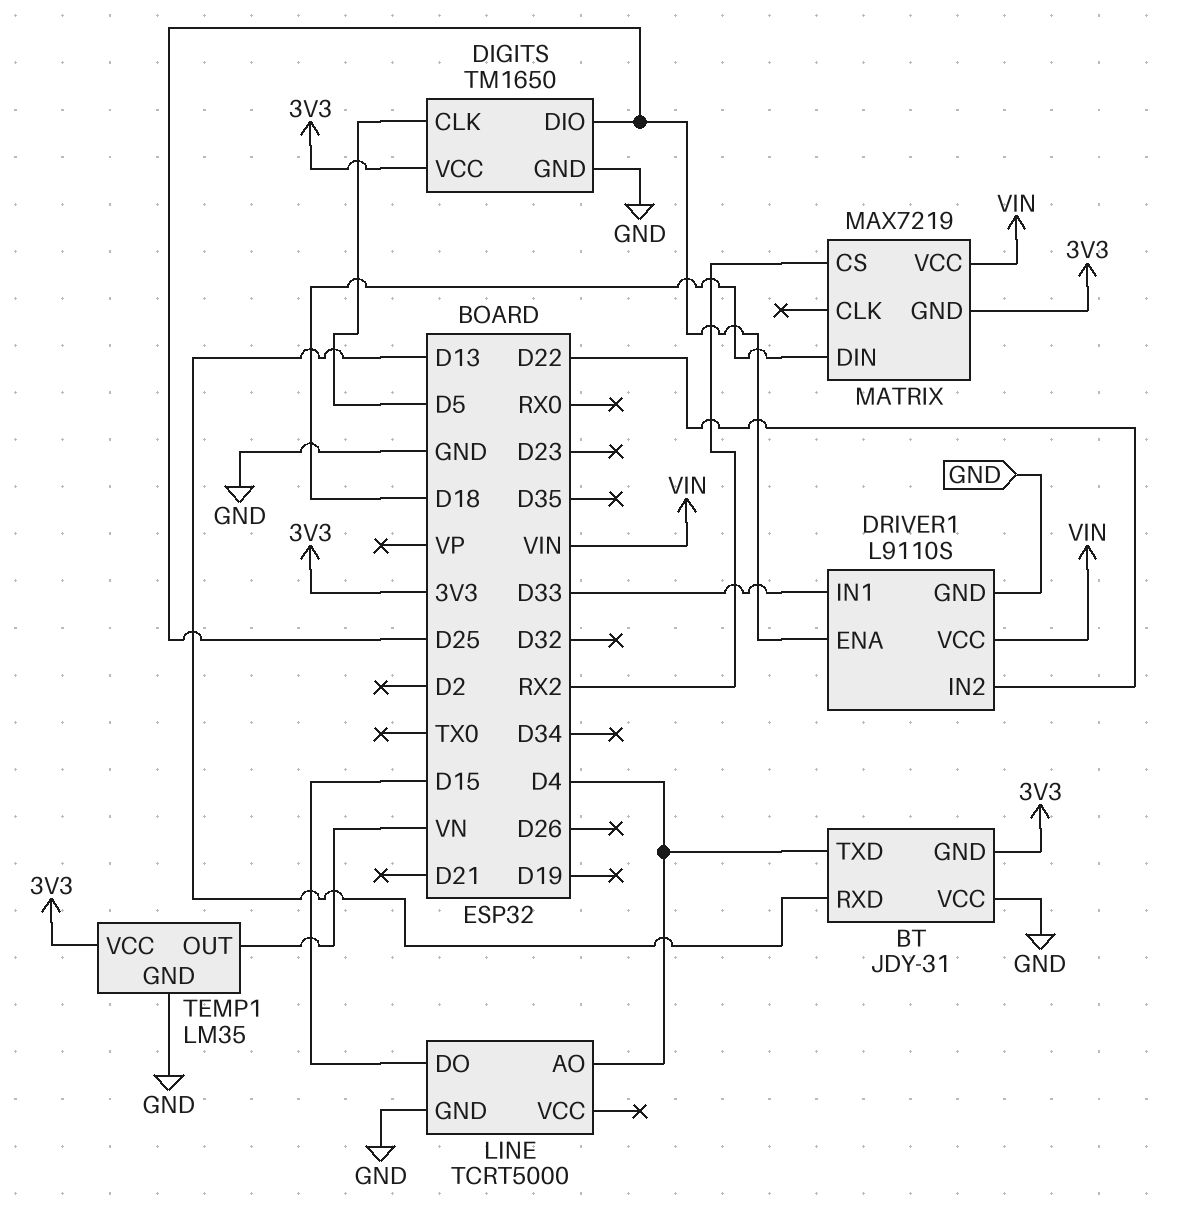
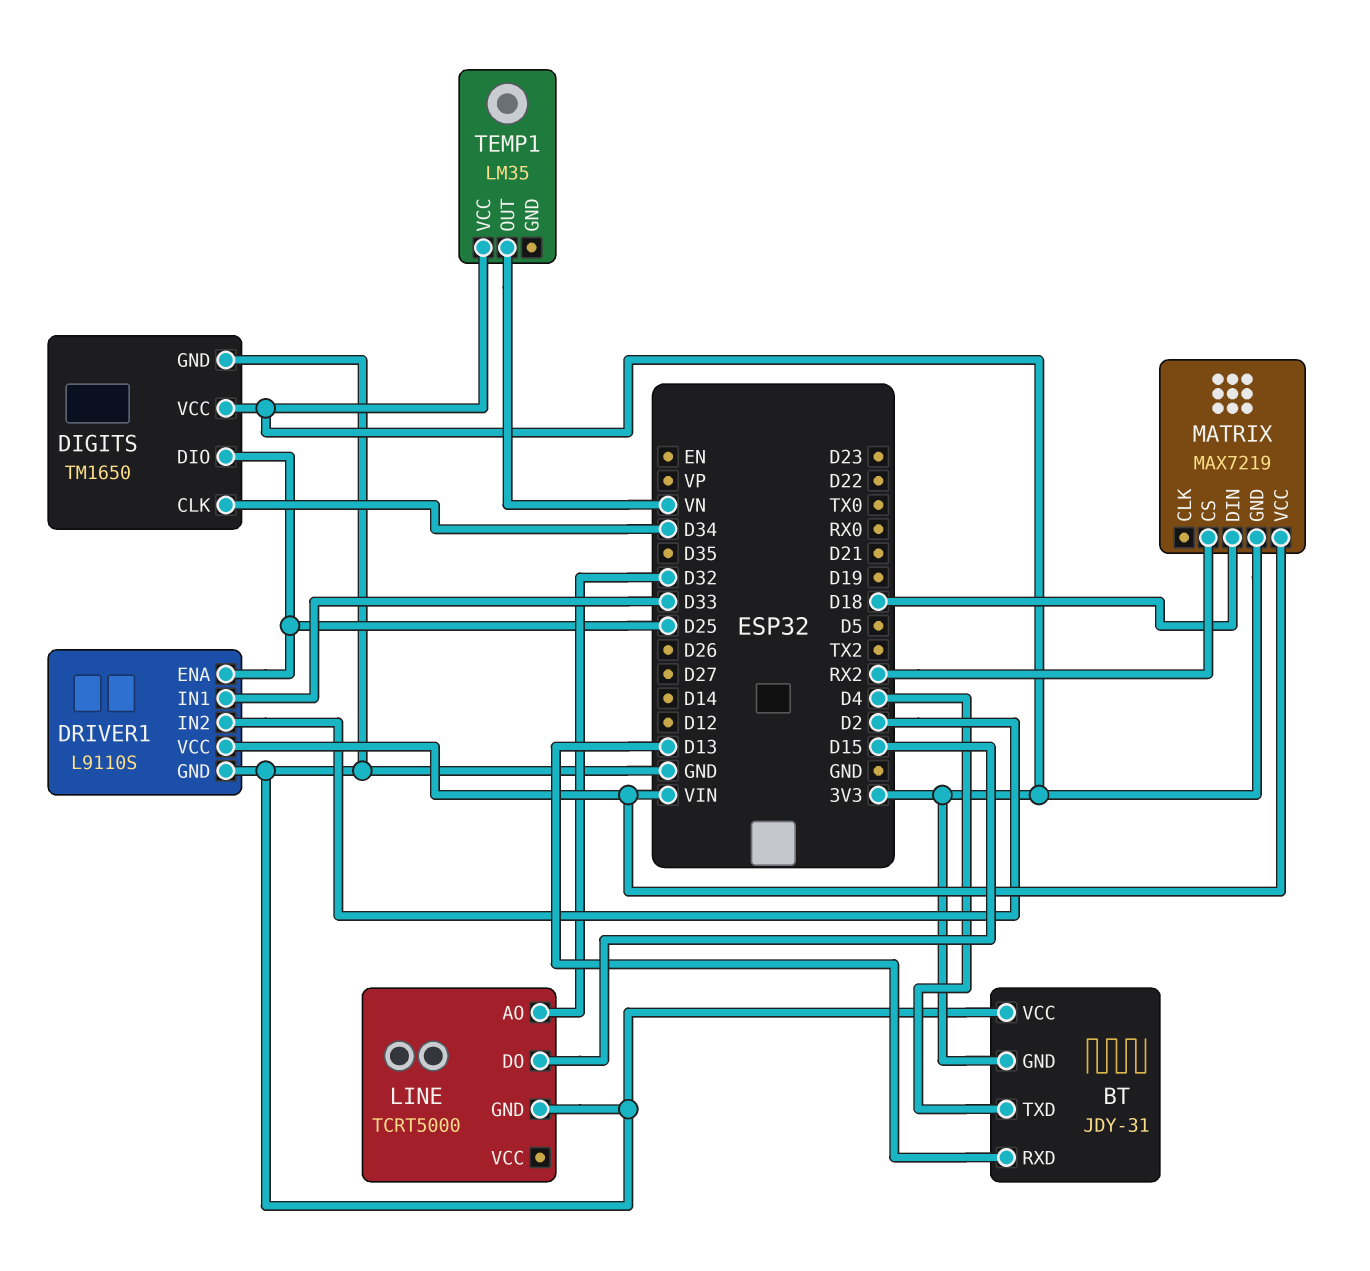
DIGITS pin CLK: D5 -> D34
DRIVER1 pin IN2: D22 -> D2
LINE pin AO: D4 -> D32
TEMP1 pin GND: GND -> none

